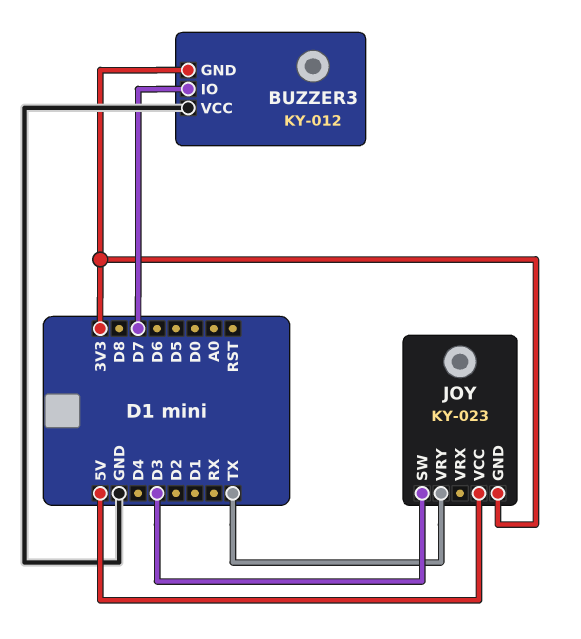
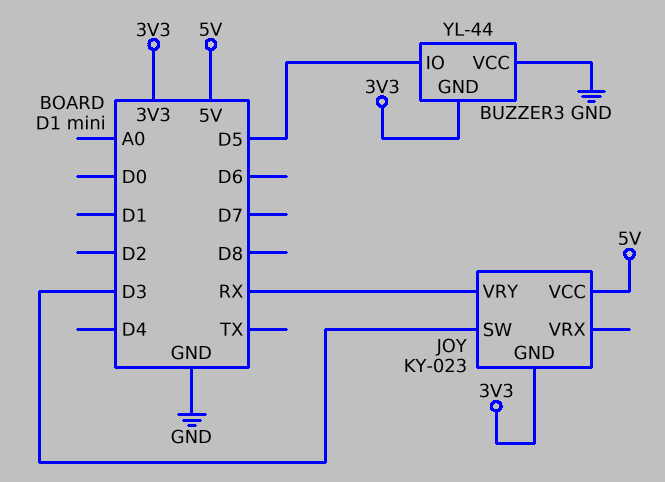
BUZZER3: KY-012 -> YL-44
BUZZER3 pin IO: D7 -> D5
JOY pin VRY: TX -> RX

